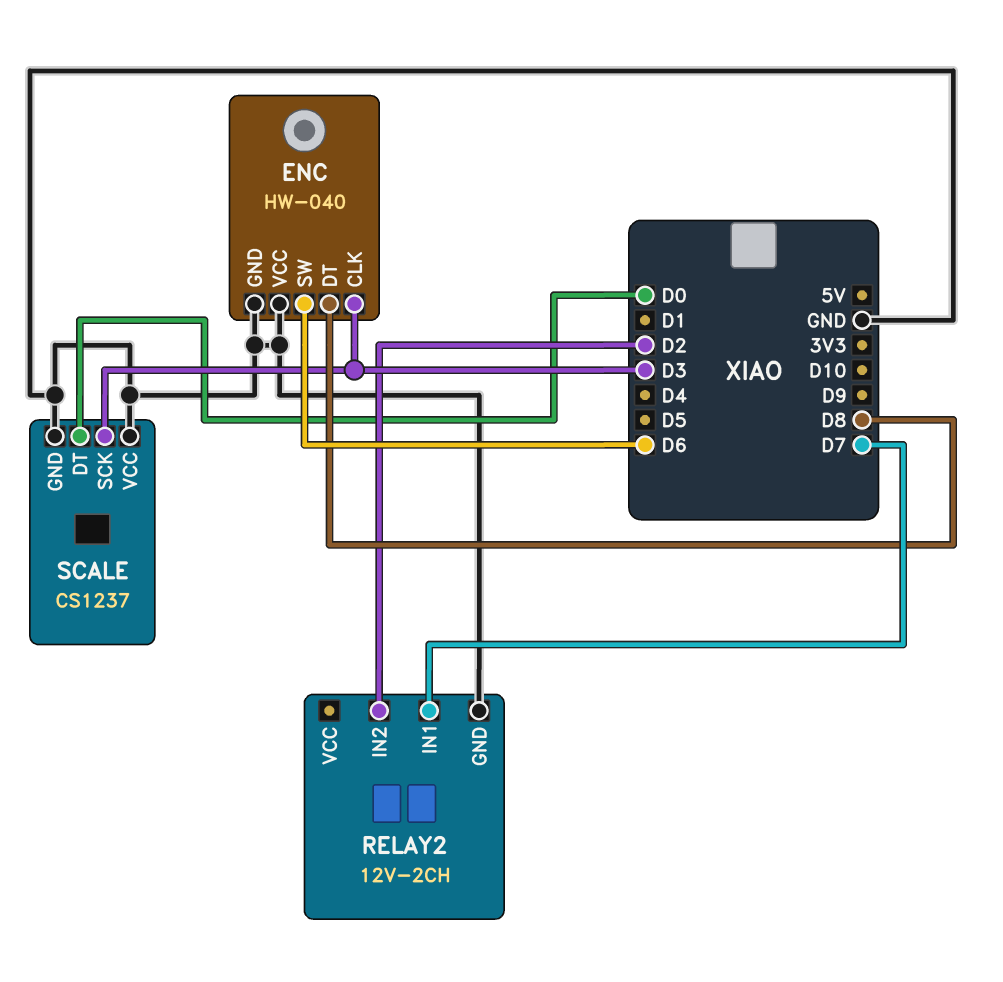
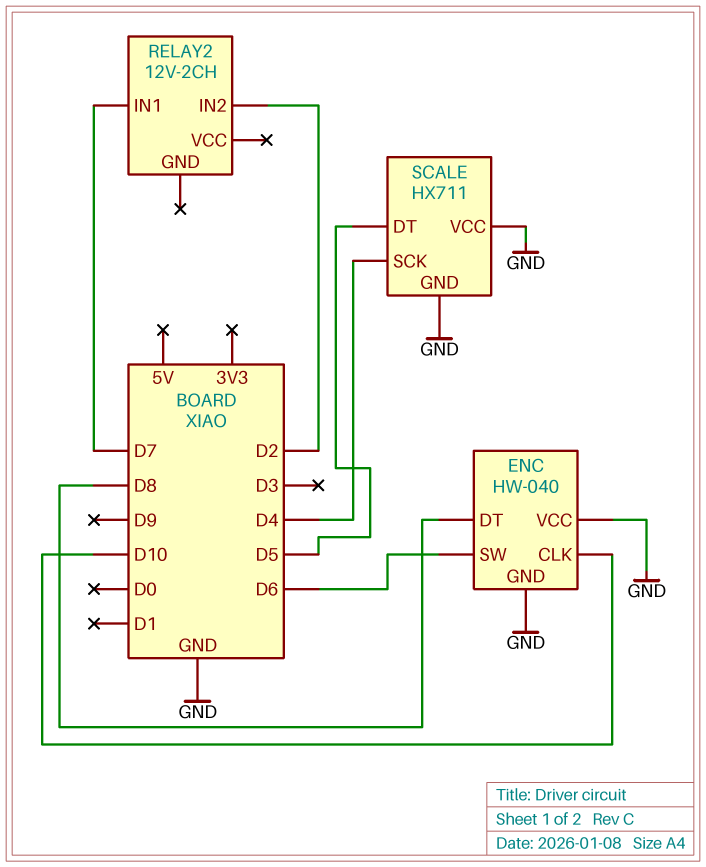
ENC pin CLK: D3 -> D10
RELAY2 pin GND: GND -> none
SCALE: CS1237 -> HX711
SCALE pin DT: D0 -> D5
SCALE pin SCK: D3 -> D4

